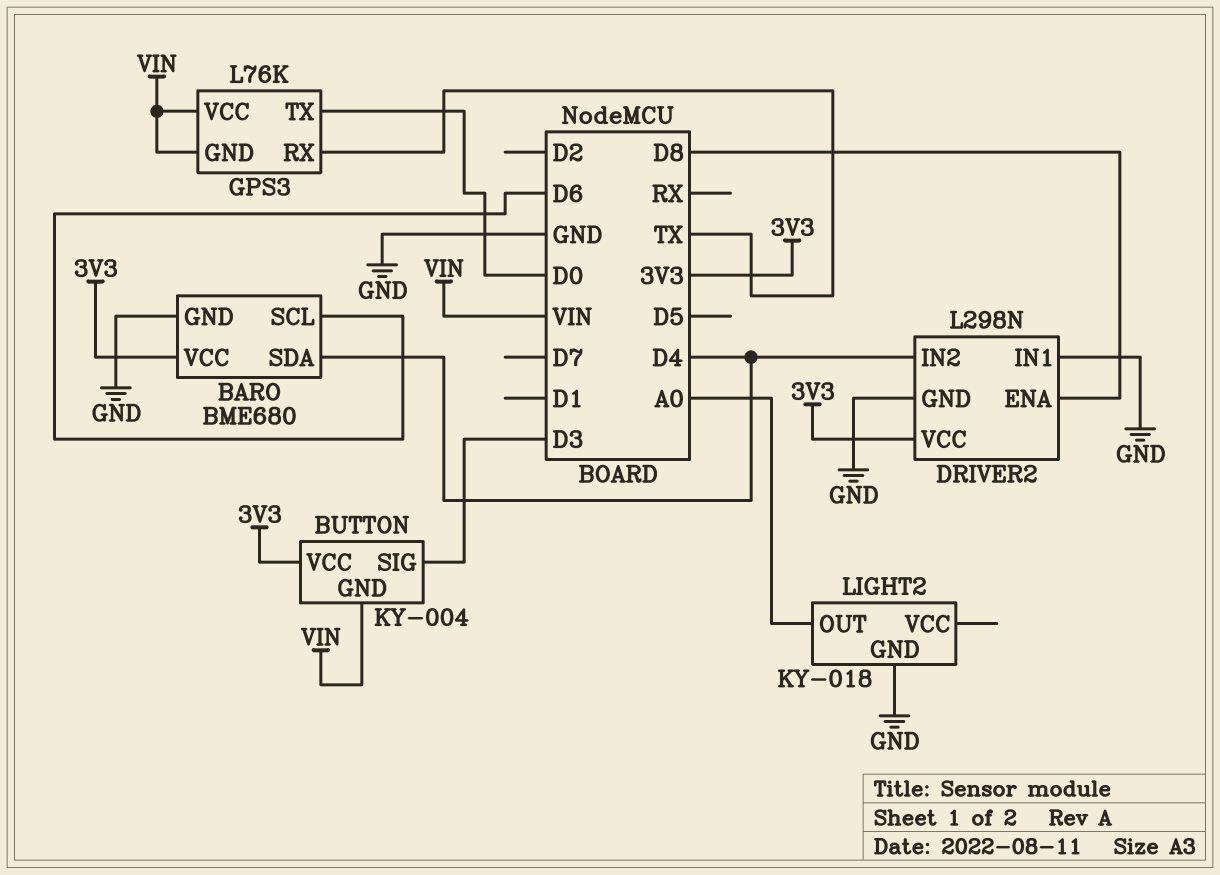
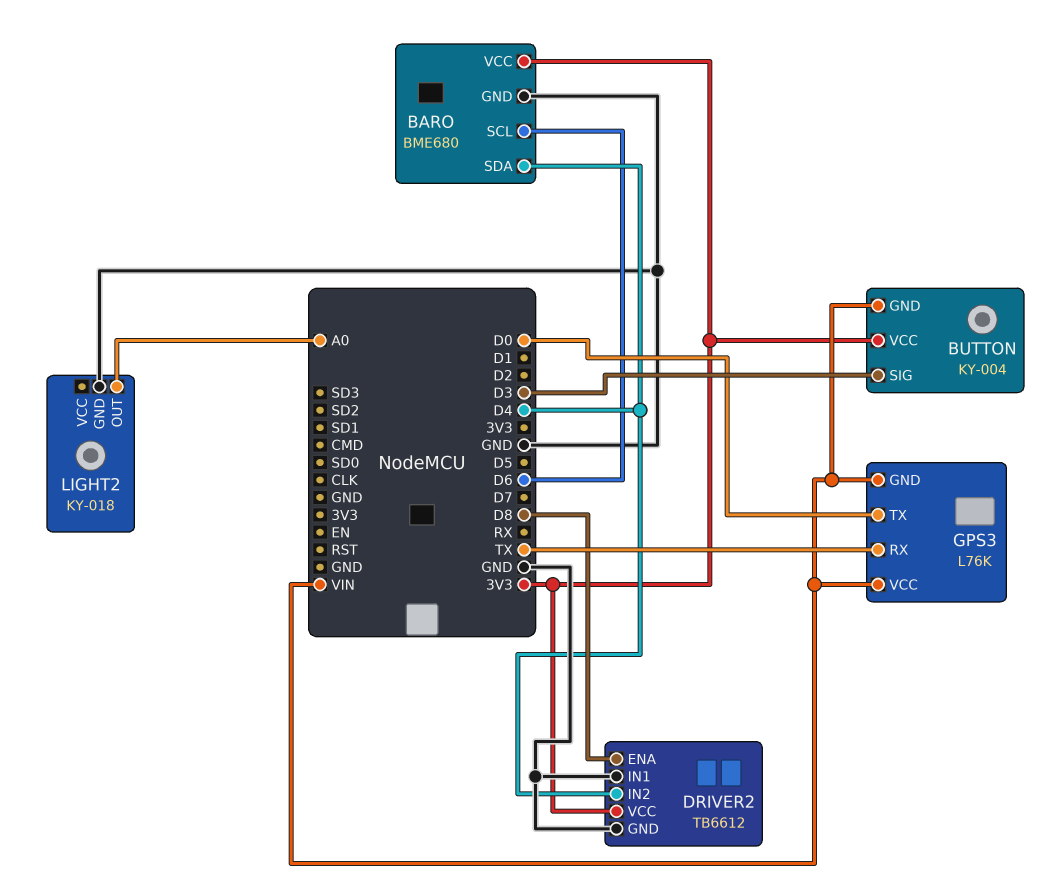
DRIVER2: L298N -> TB6612

